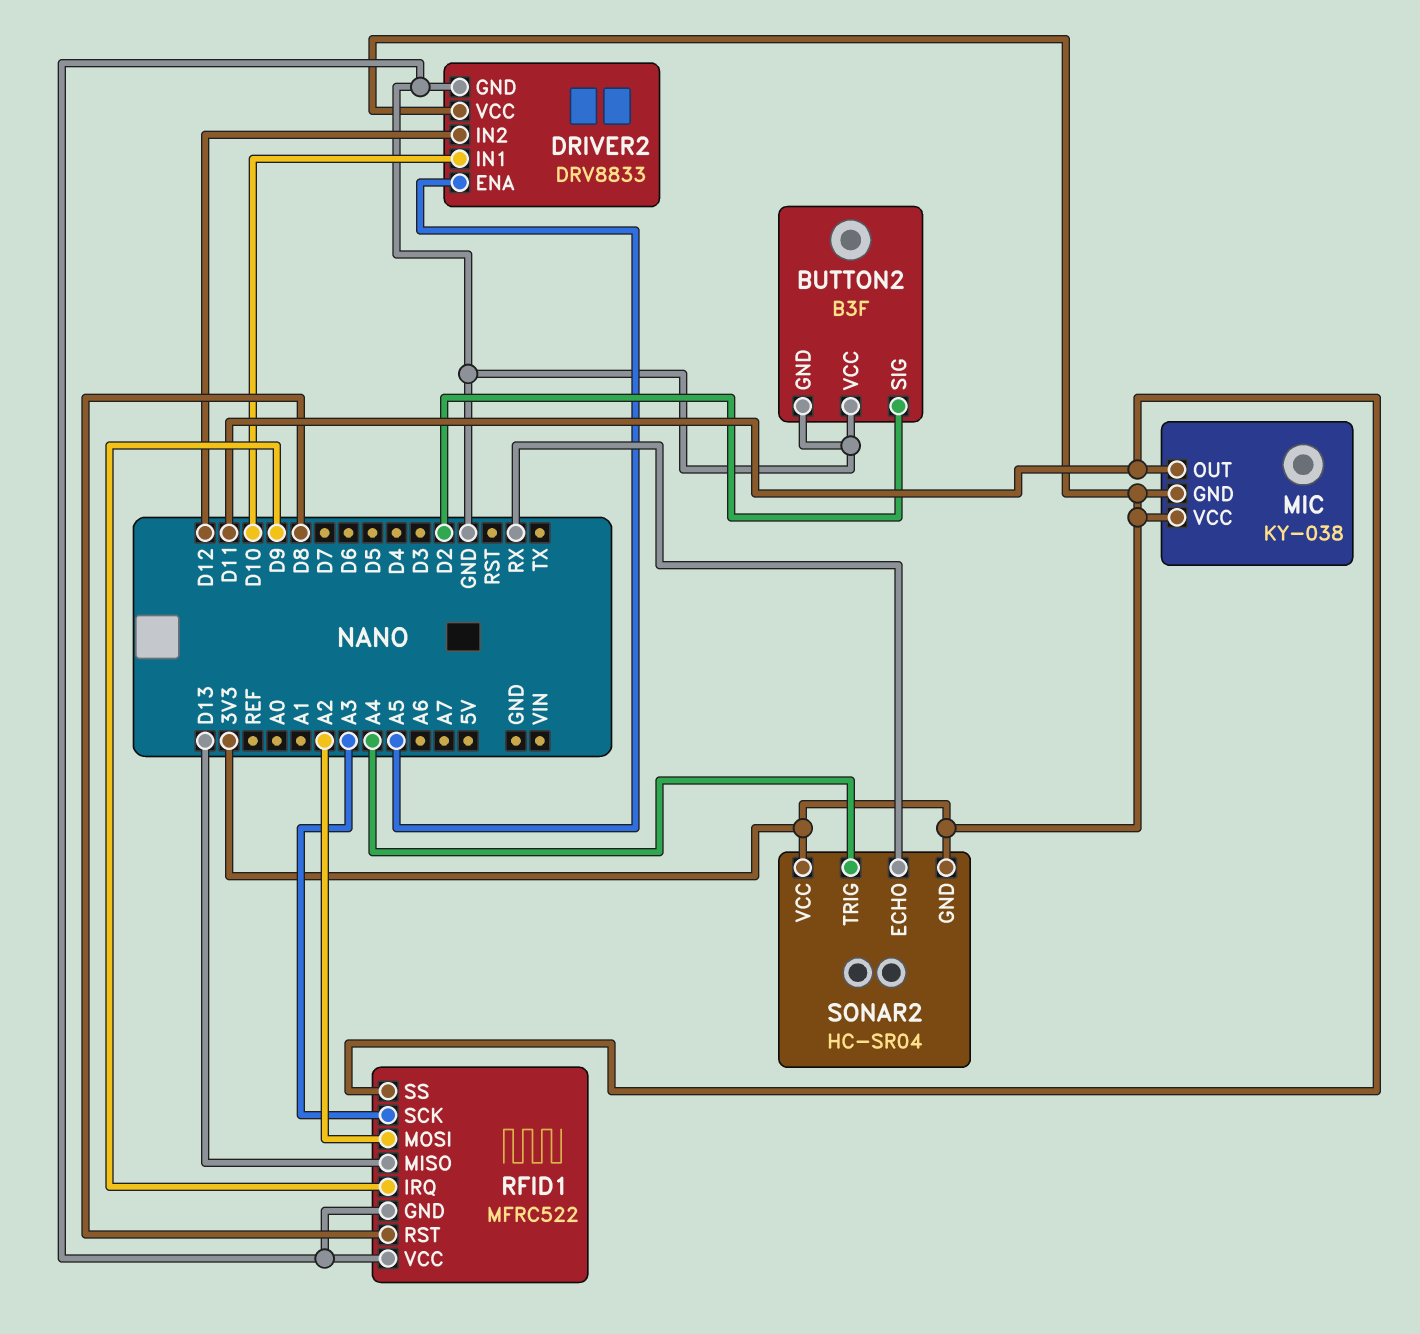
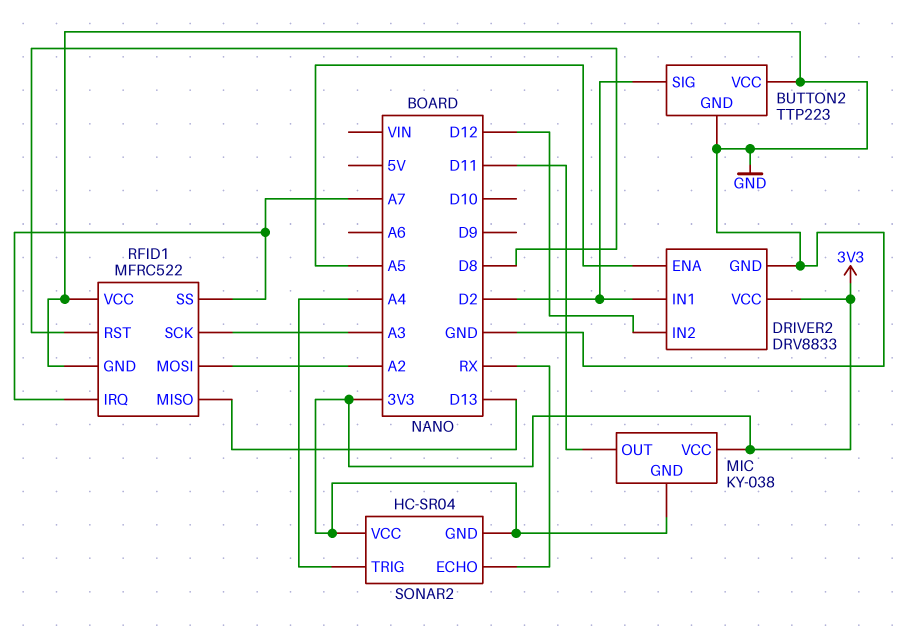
BUTTON2: B3F -> TTP223
DRIVER2 pin IN1: D10 -> D2
RFID1 pin IRQ: D9 -> A7
RFID1 pin SS: D11 -> A7

